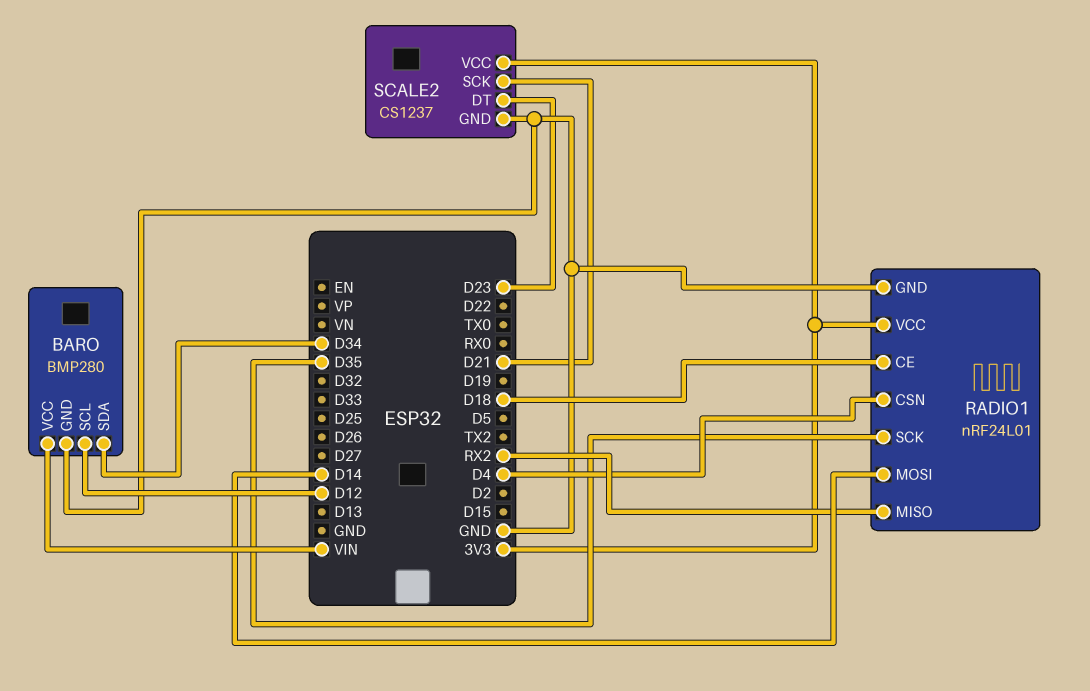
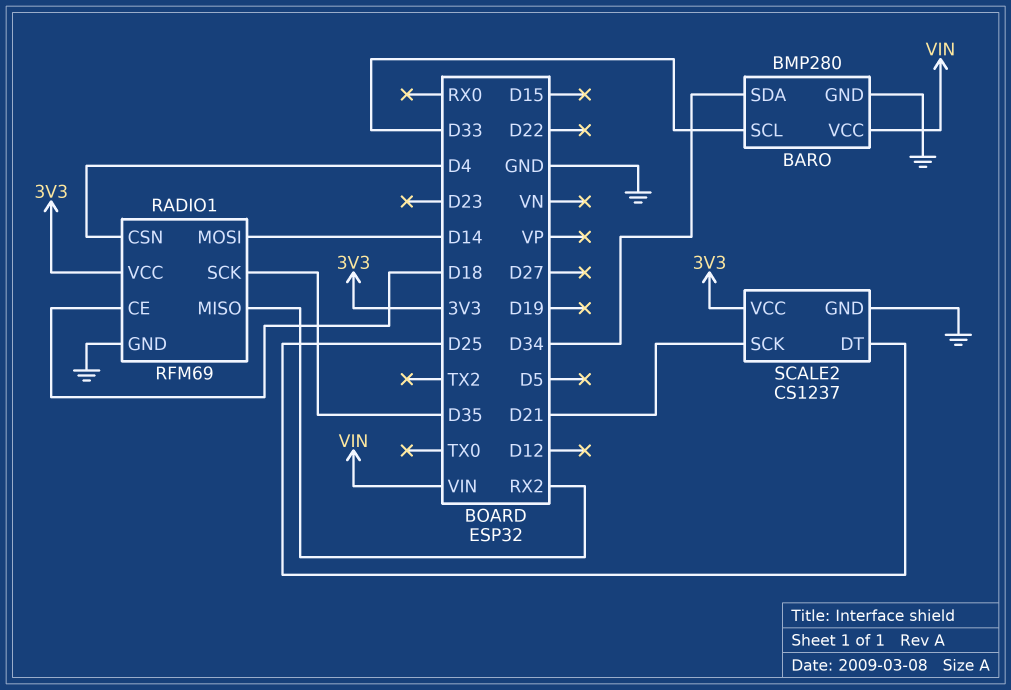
BARO pin SCL: D12 -> D33
RADIO1: nRF24L01 -> RFM69
SCALE2 pin DT: D23 -> D25

